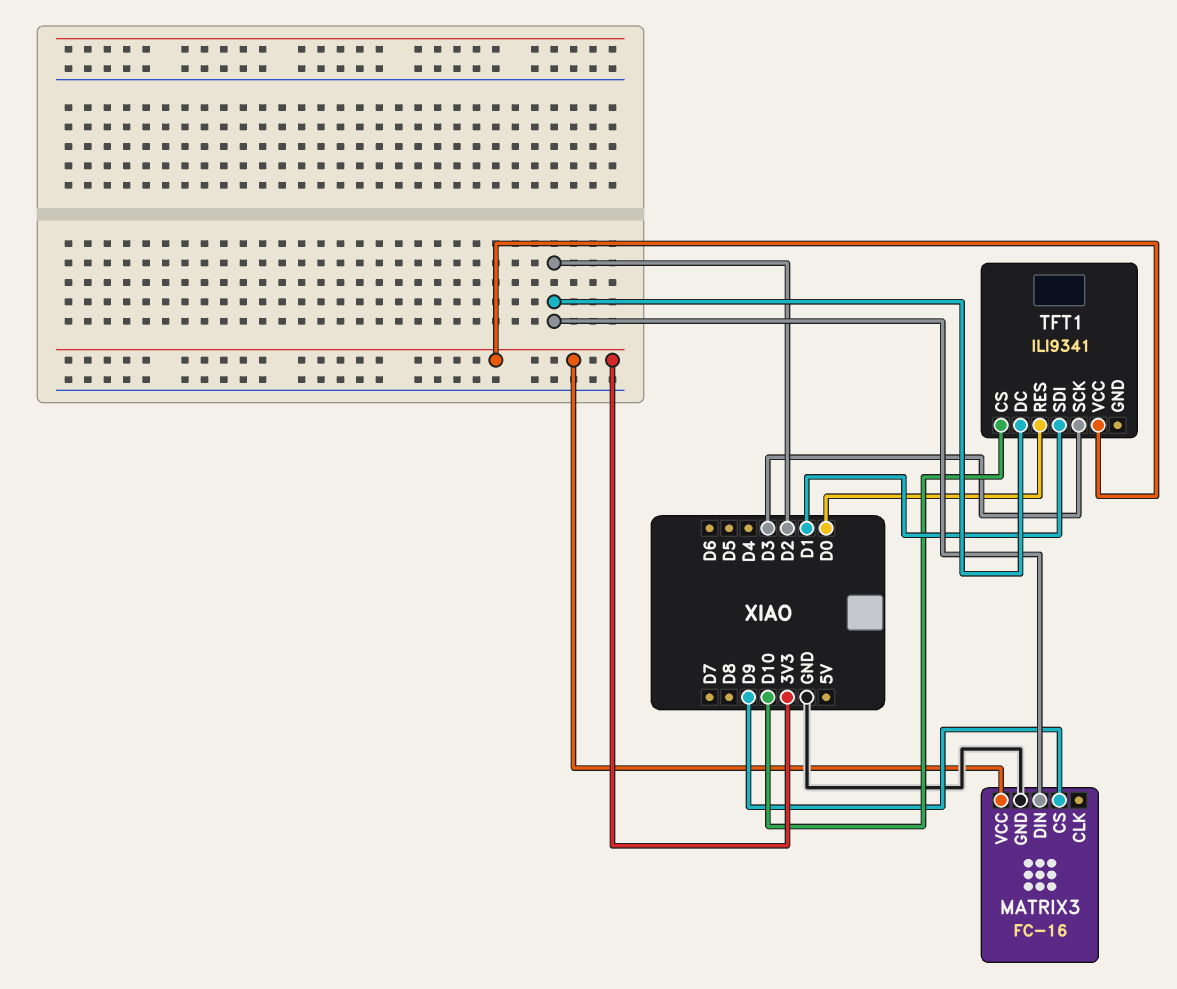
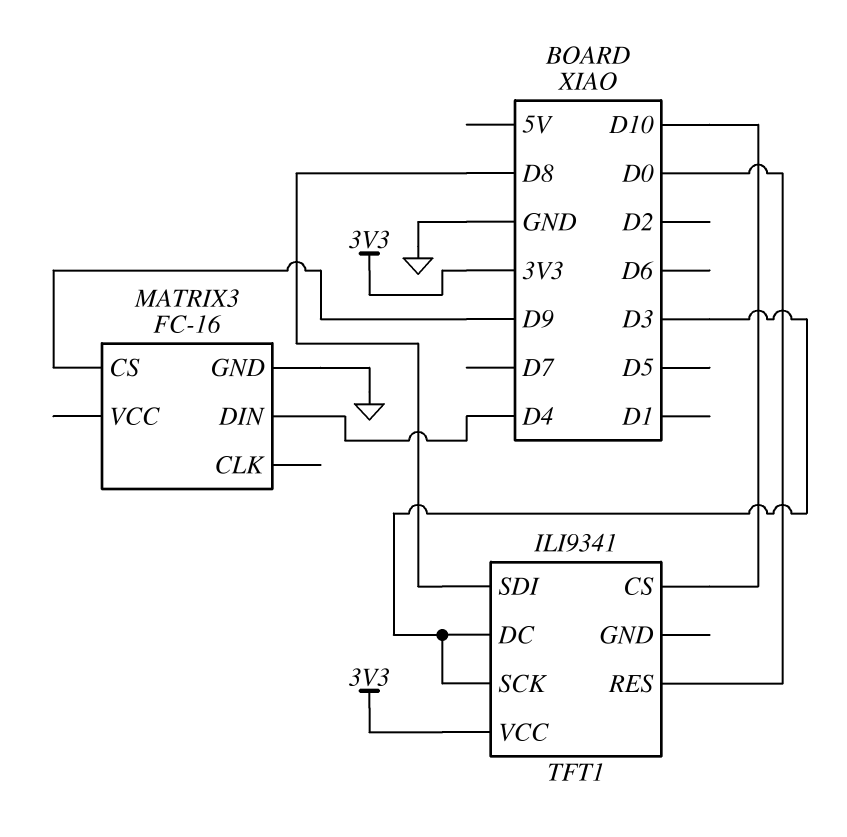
MATRIX3 pin DIN: D2 -> D4
MATRIX3 pin VCC: 3V3 -> none
TFT1 pin DC: D2 -> D3
TFT1 pin SDI: D1 -> D8

